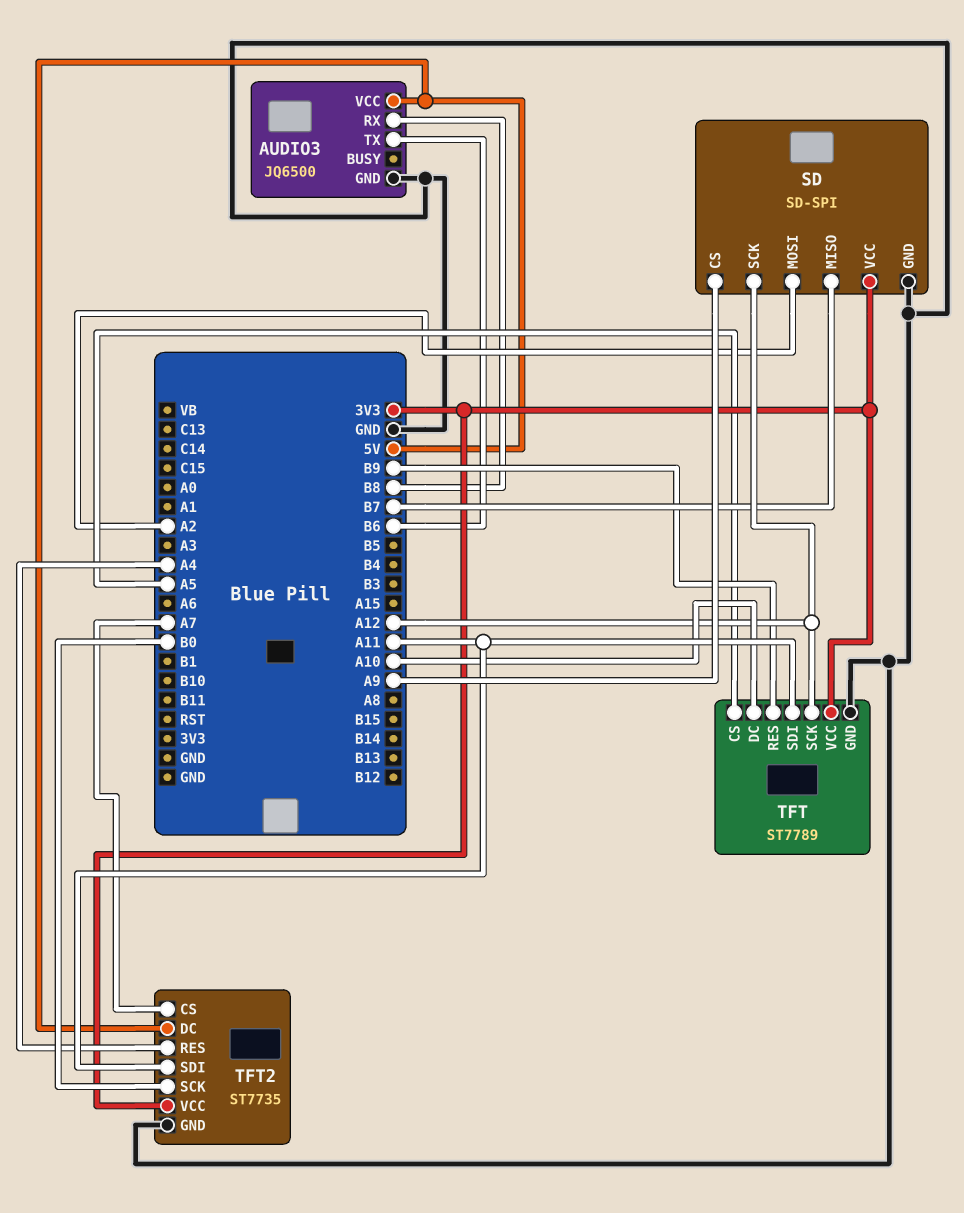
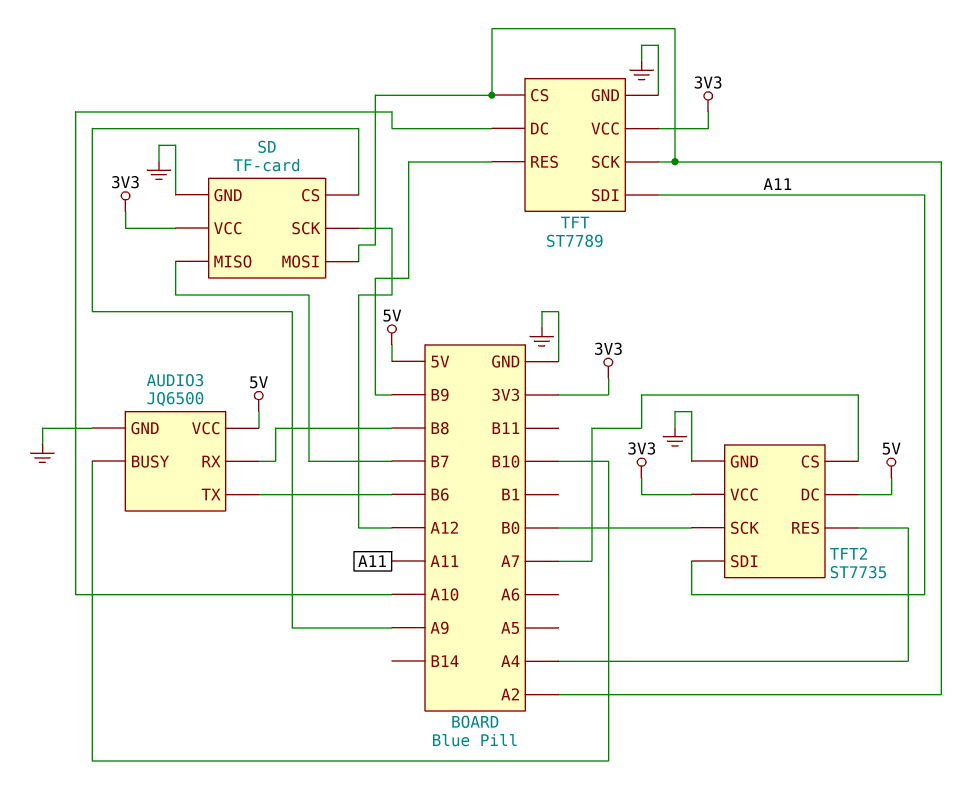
AUDIO3 pin BUSY: none -> B10
SD: SD-SPI -> TF-card
TFT pin CS: A5 -> A2
TFT pin SCK: A12 -> A2

